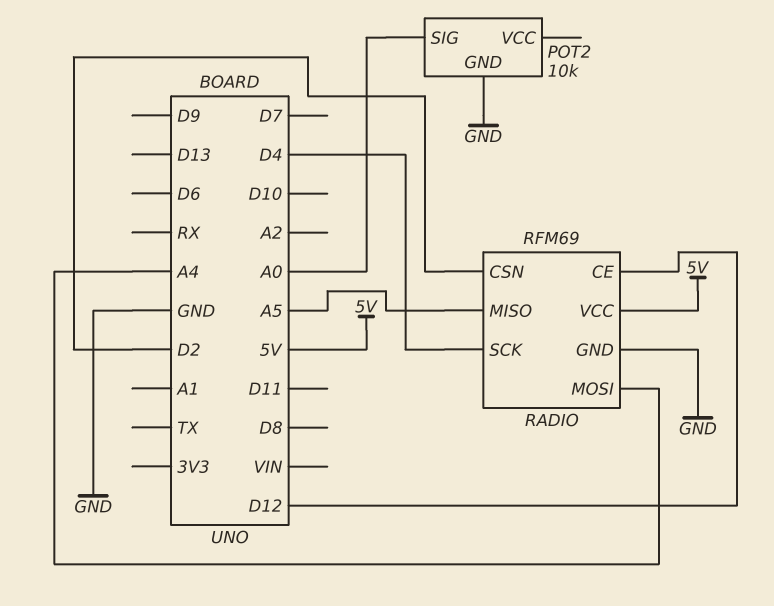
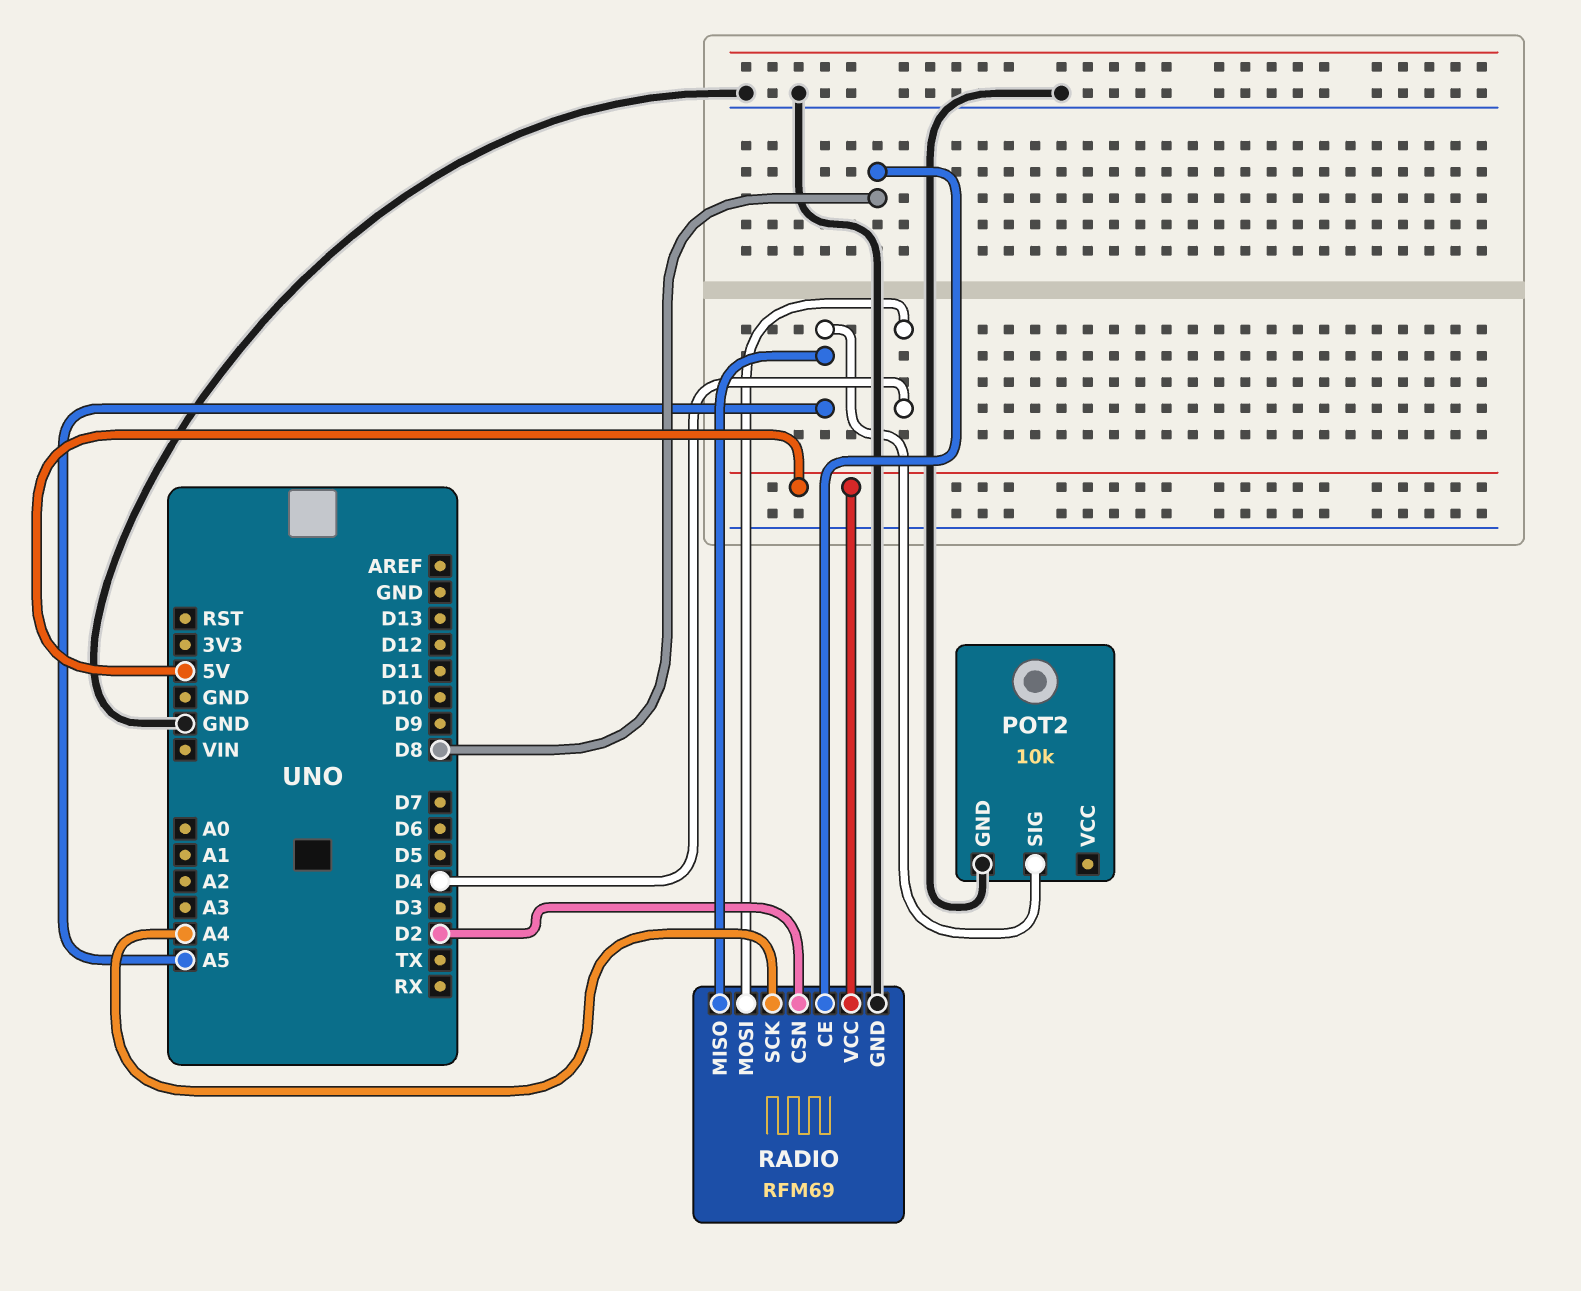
POT2 pin SIG: A0 -> A5
RADIO pin CE: D12 -> D8
RADIO pin MOSI: A4 -> D4
RADIO pin SCK: D4 -> A4

